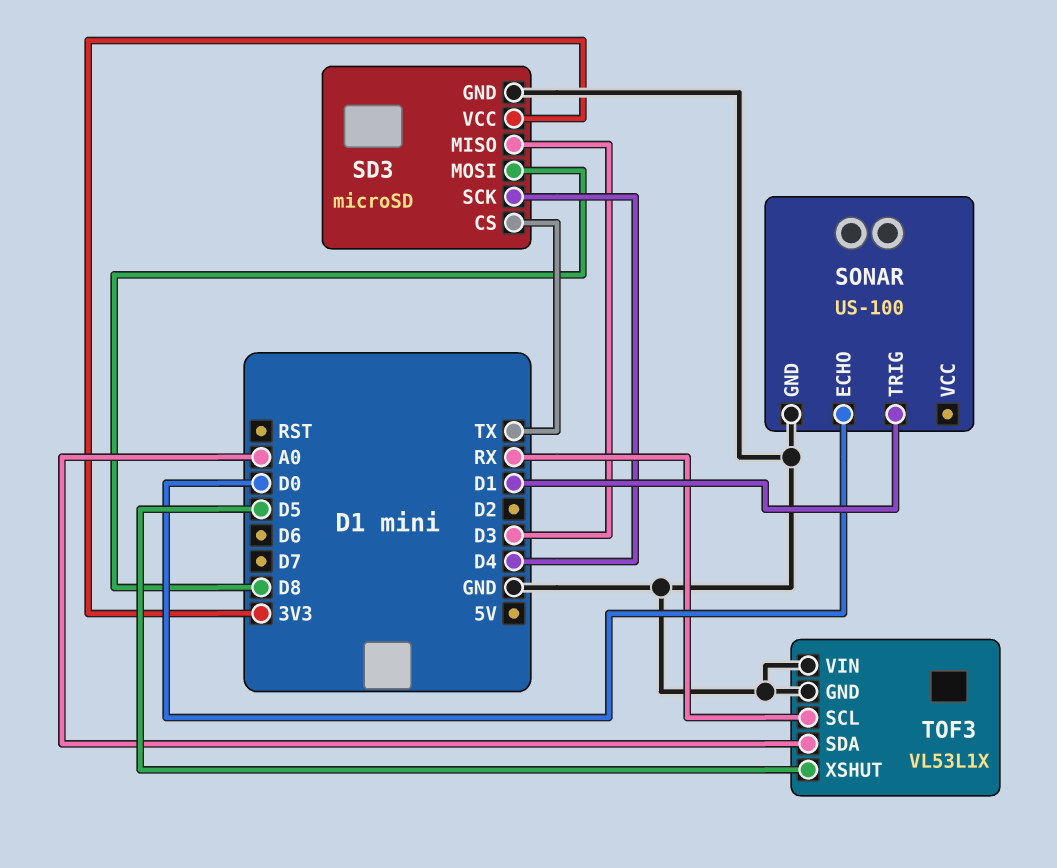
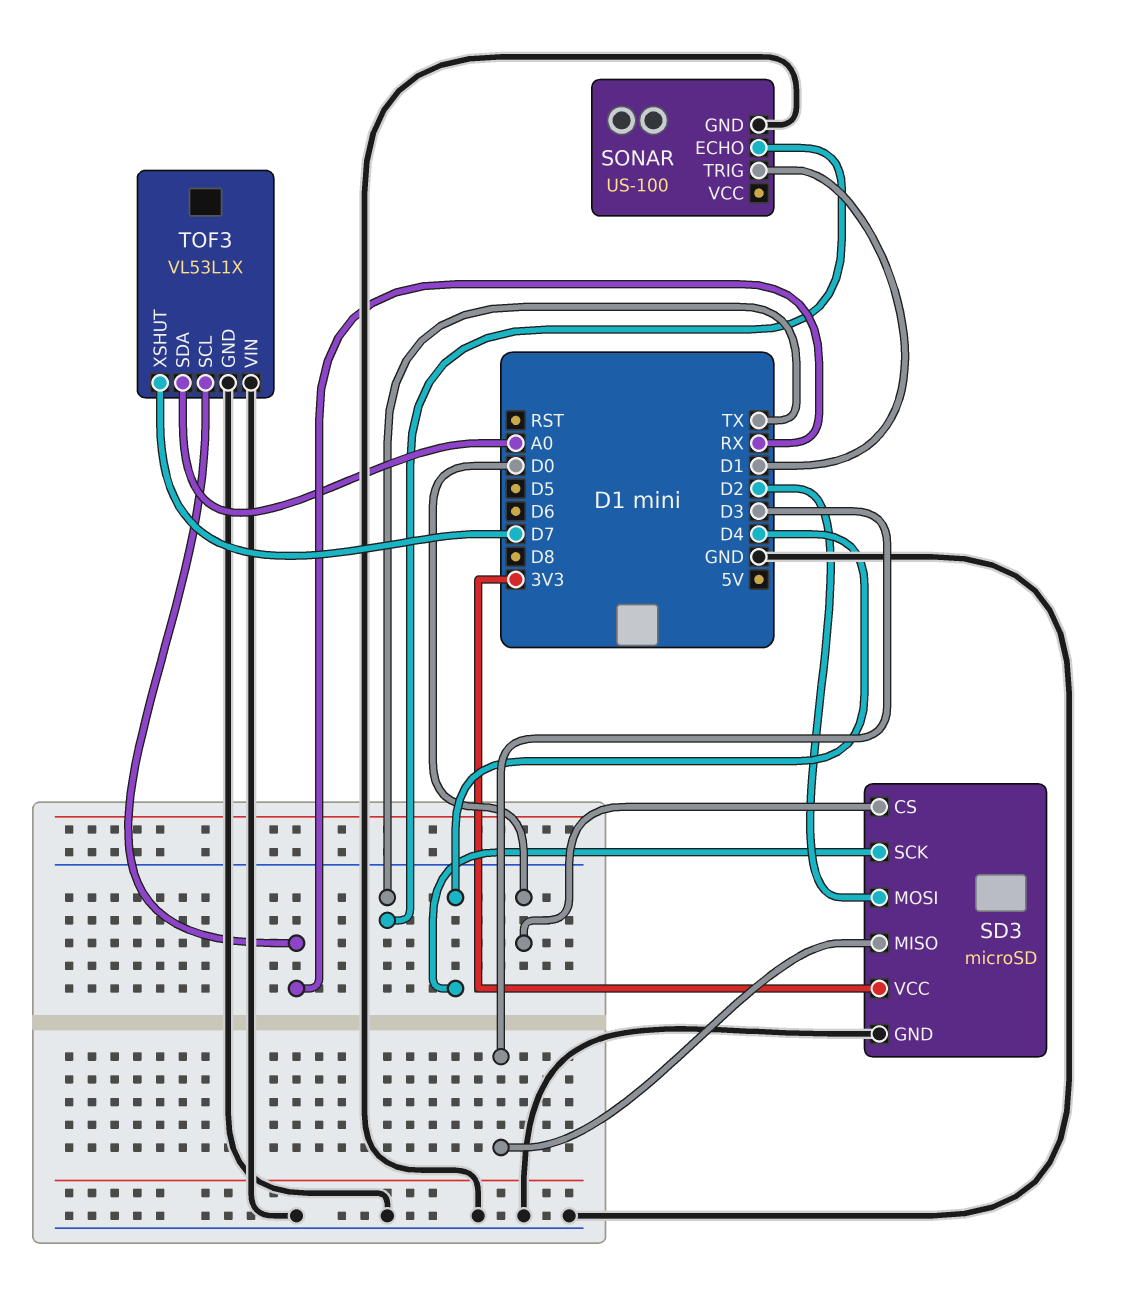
SD3 pin CS: TX -> D0
SD3 pin MOSI: D8 -> D2
SONAR pin ECHO: D0 -> TX
TOF3 pin XSHUT: D5 -> D7

